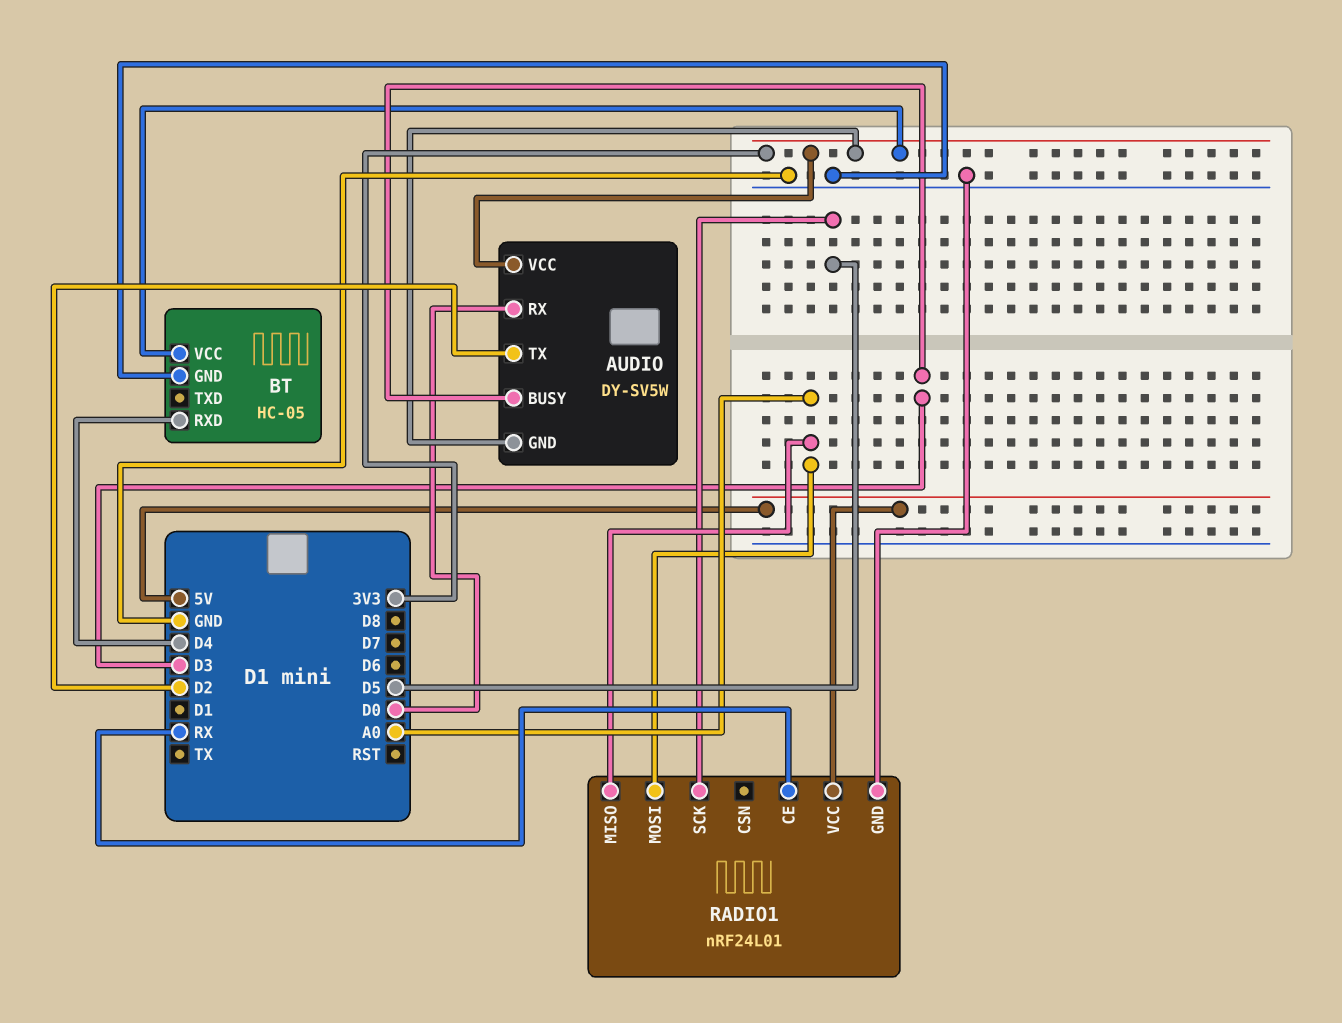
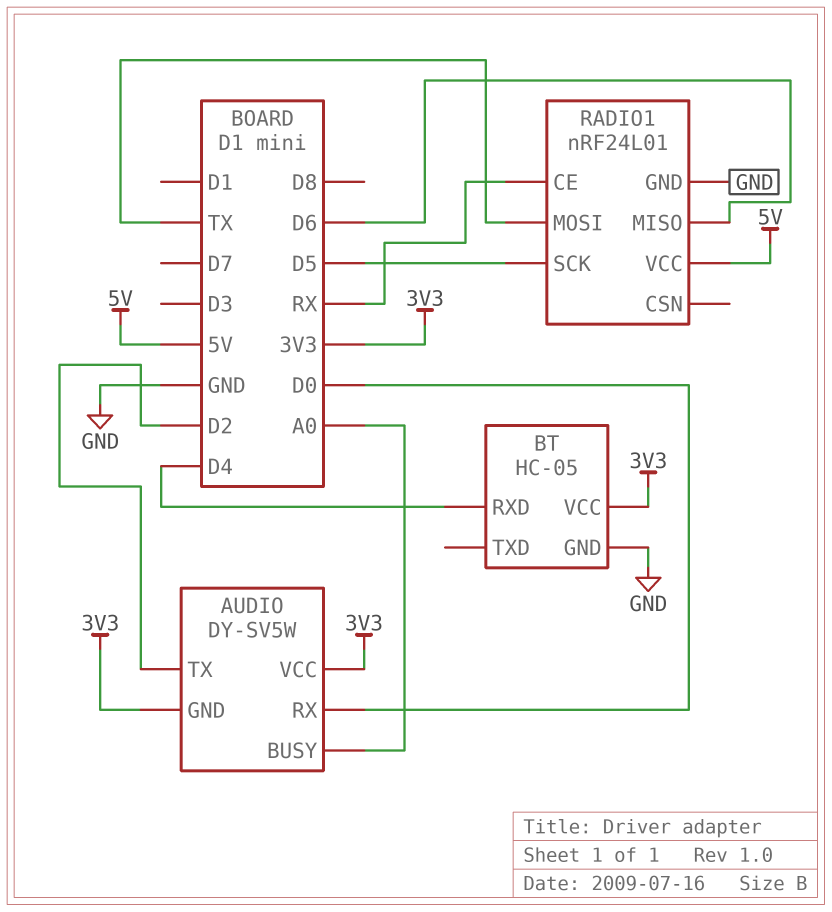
AUDIO pin BUSY: D3 -> A0
RADIO1 pin MISO: A0 -> D6
RADIO1 pin MOSI: A0 -> TX

